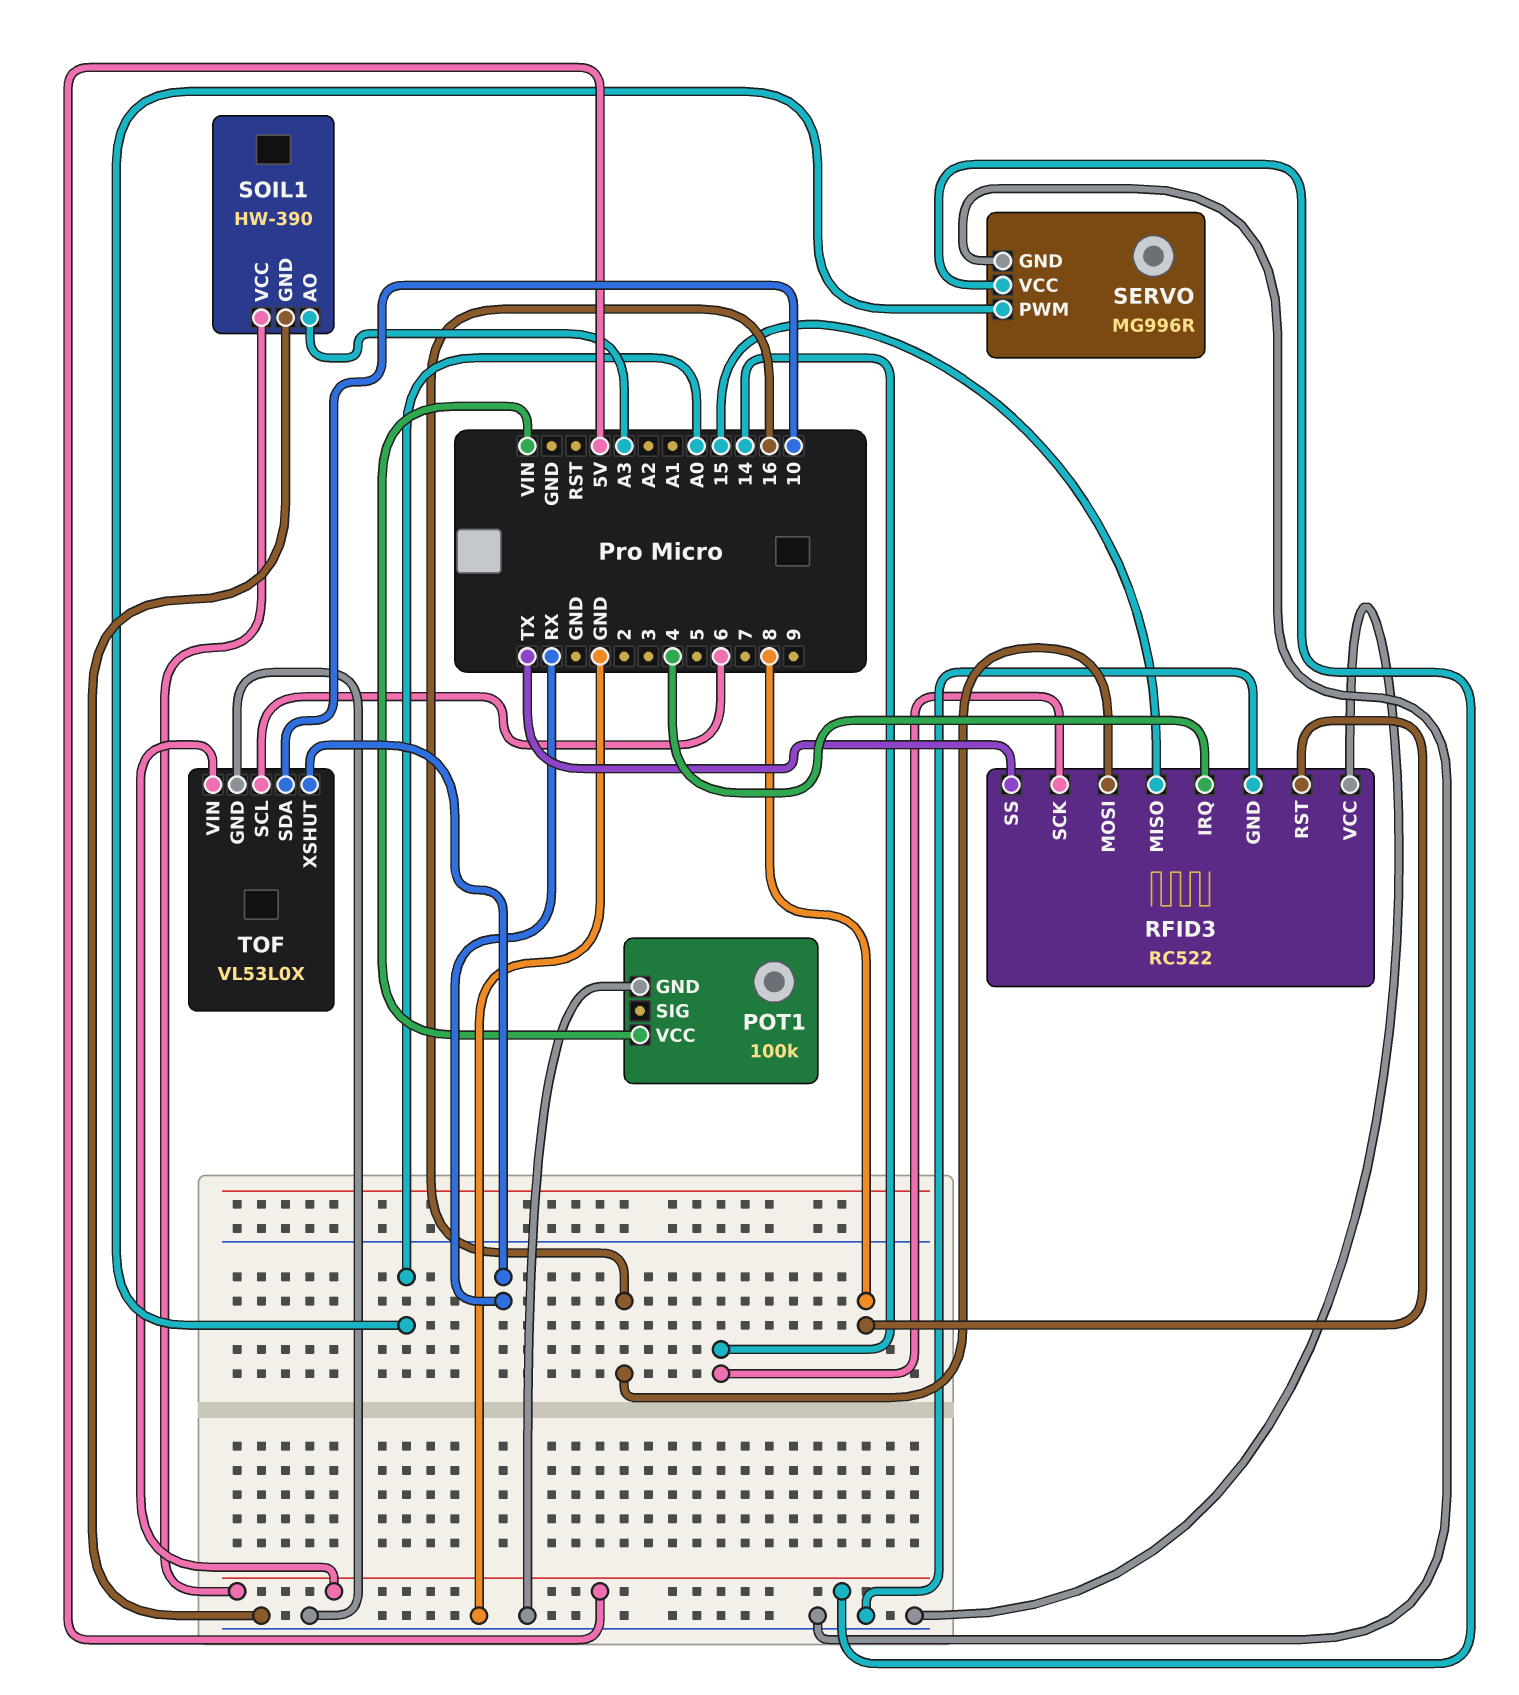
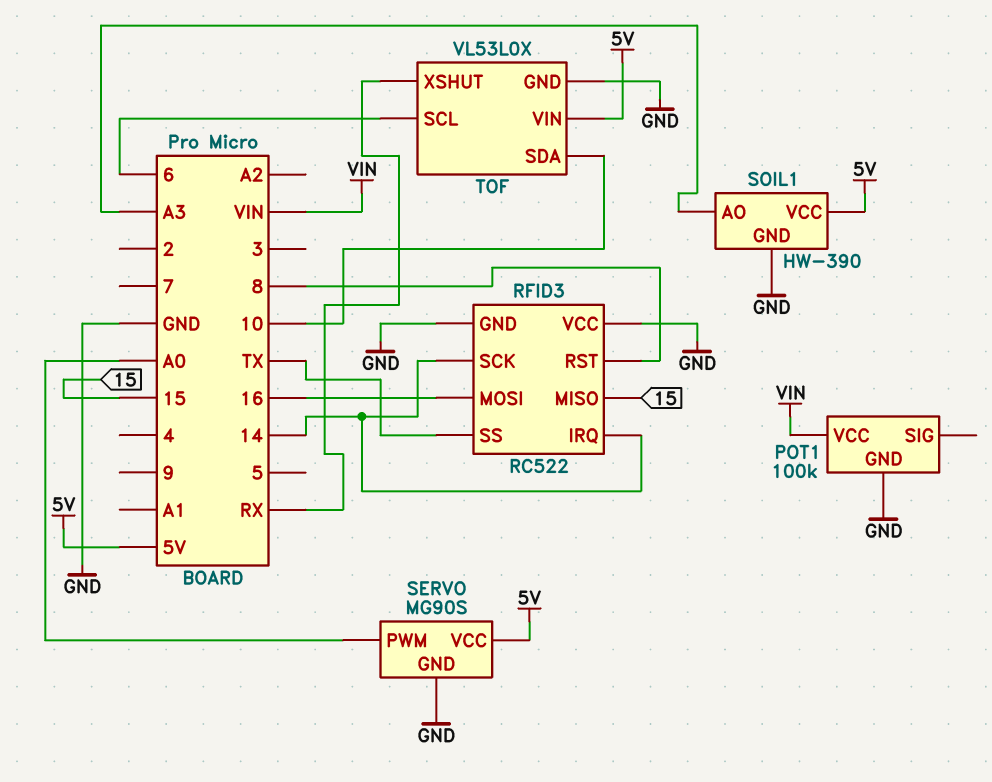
RFID3 pin IRQ: 4 -> 14
SERVO: MG996R -> MG90S

